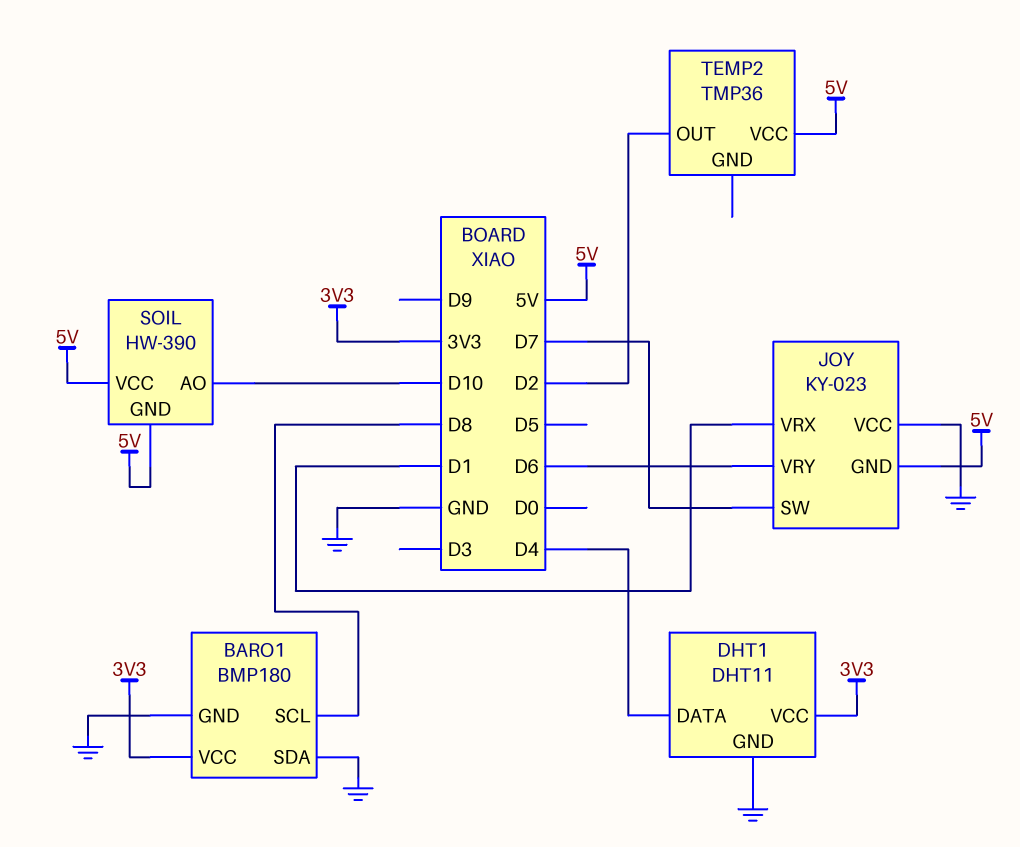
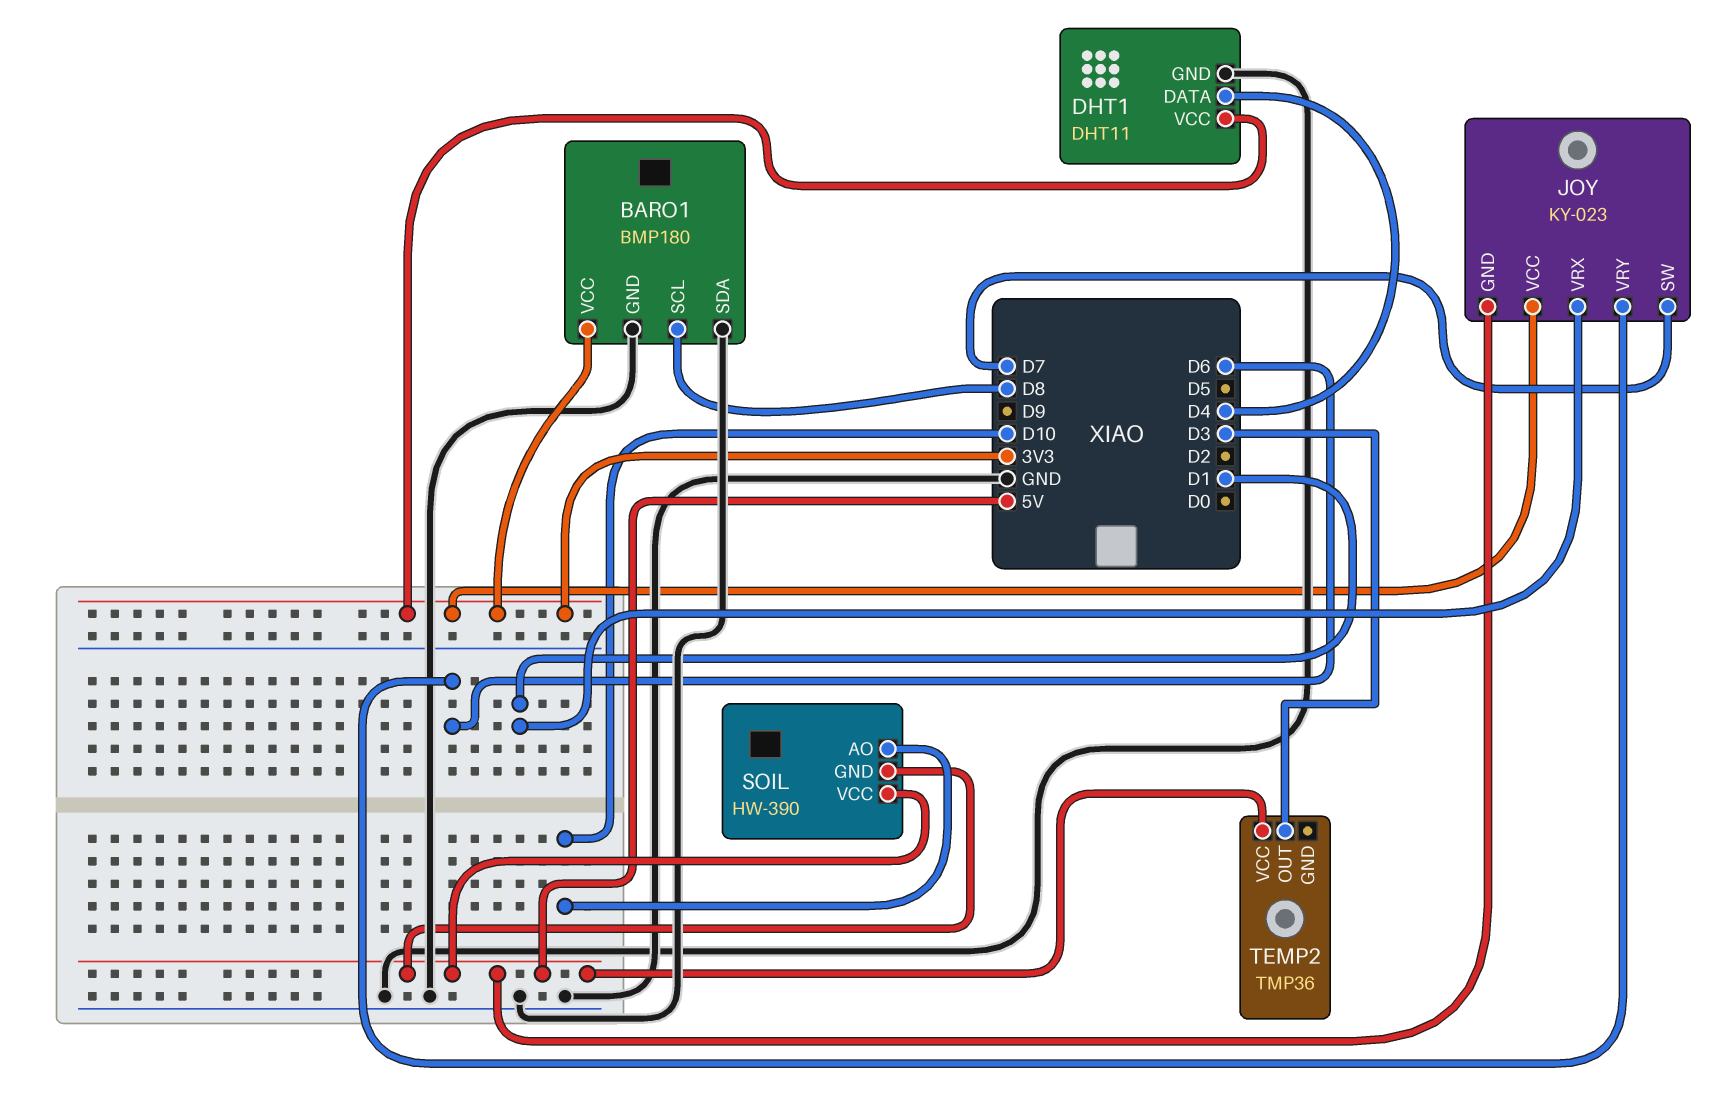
JOY pin VCC: GND -> 3V3
TEMP2 pin OUT: D2 -> D3

